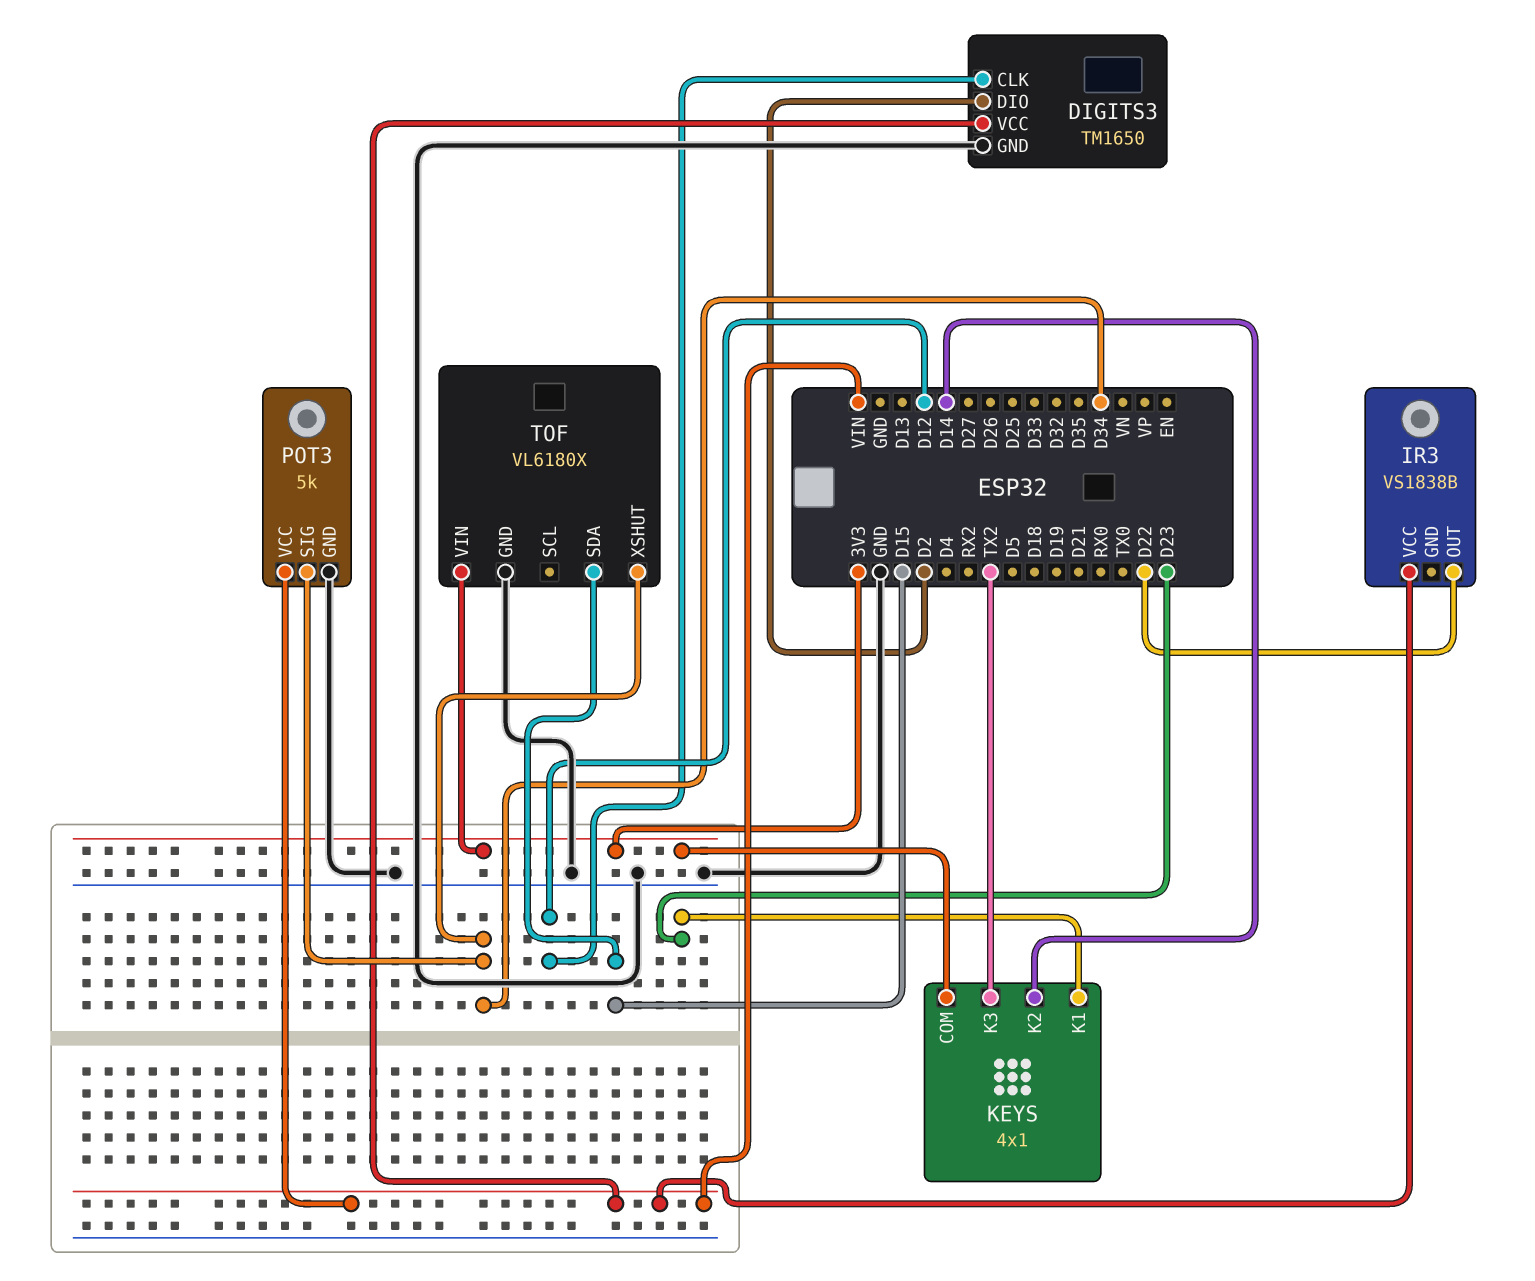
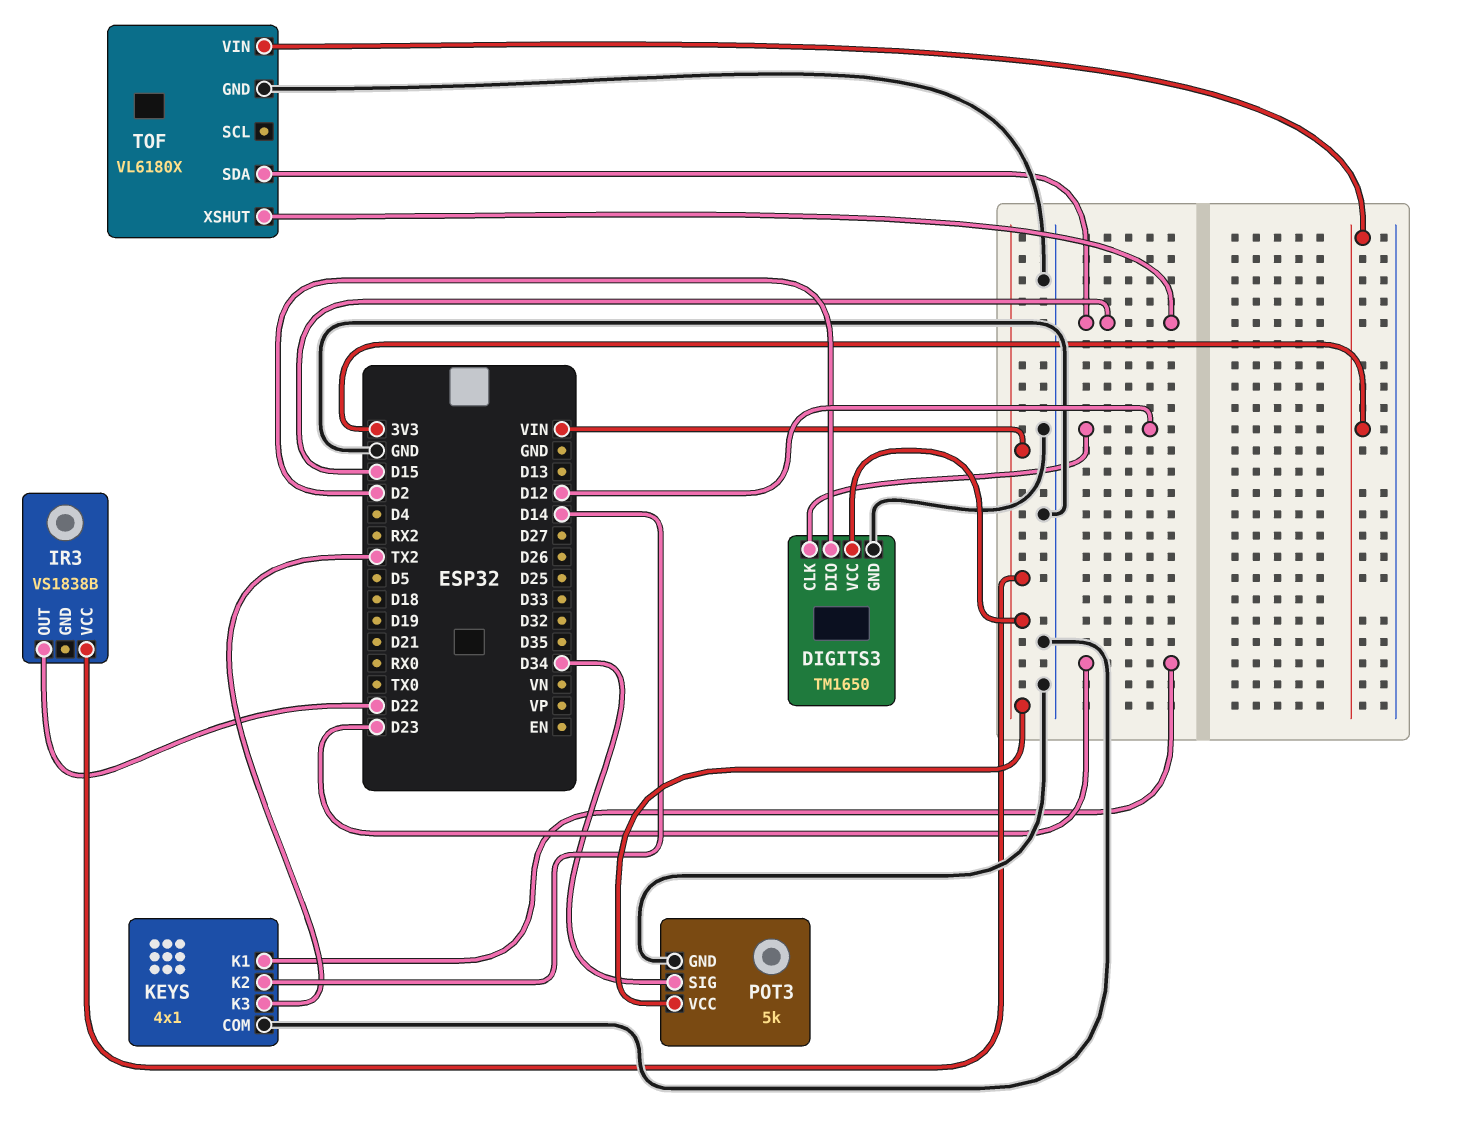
KEYS pin COM: 3V3 -> GND
TOF pin XSHUT: D34 -> D15

